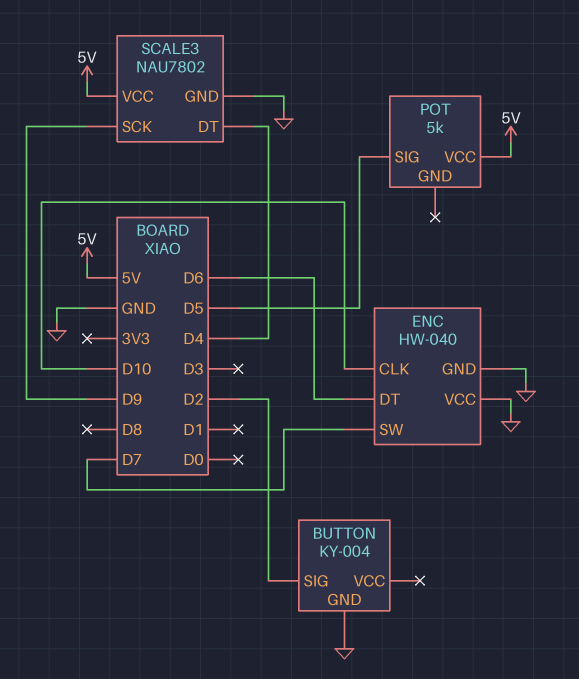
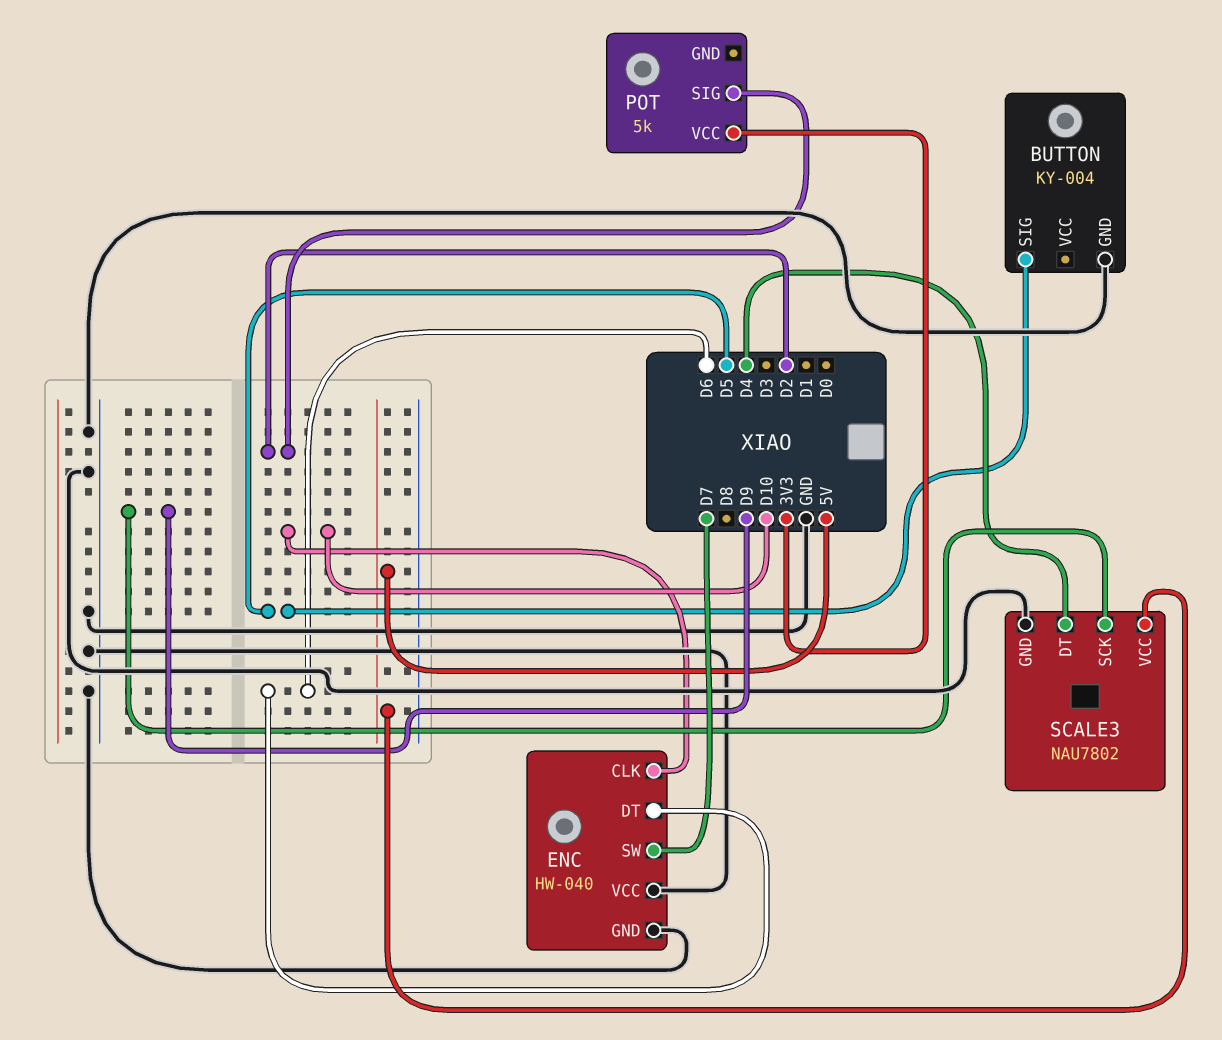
BUTTON pin SIG: D2 -> D5
POT pin SIG: D5 -> D2
POT pin VCC: 5V -> 3V3

